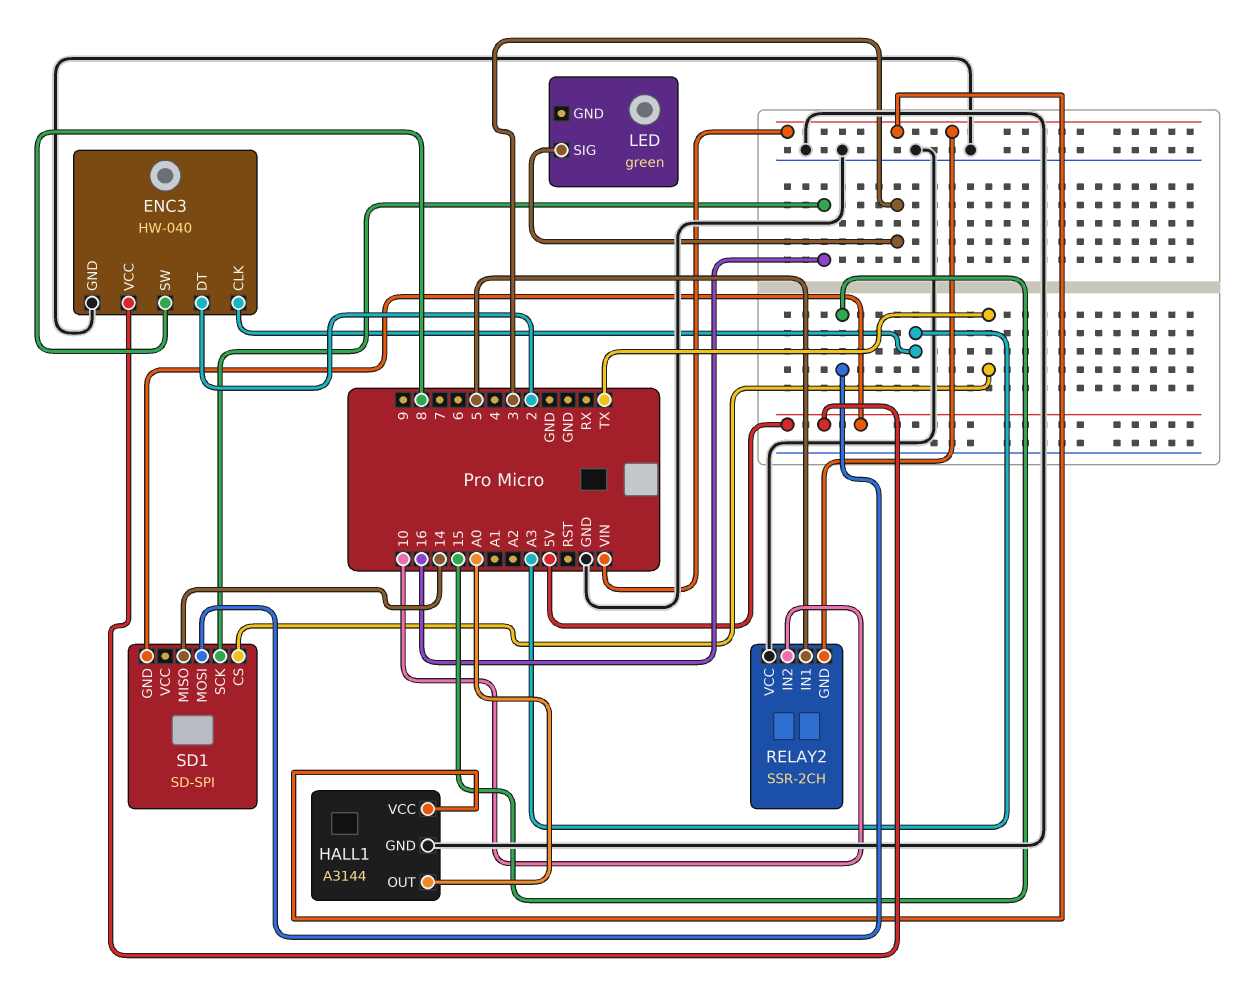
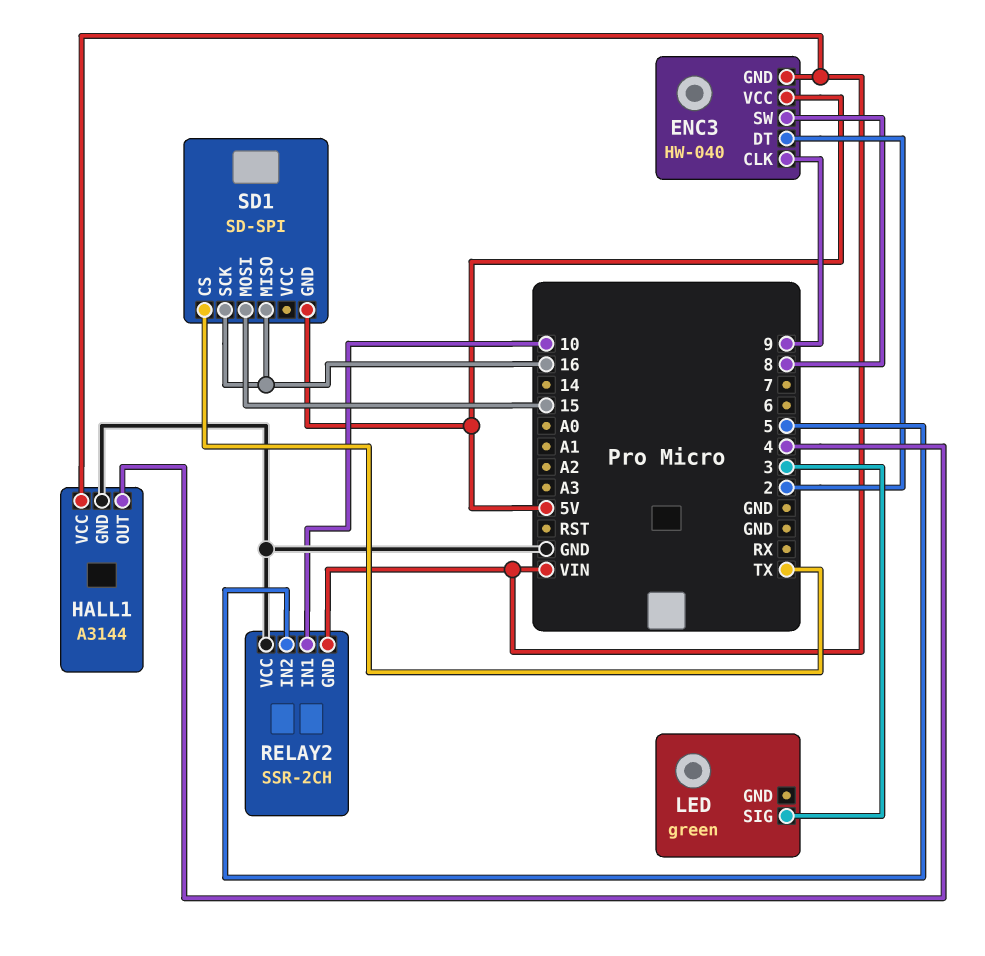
ENC3 pin CLK: A3 -> 9
ENC3 pin GND: GND -> VIN
HALL1 pin OUT: A0 -> 4
RELAY2 pin IN1: 5 -> 10
RELAY2 pin IN2: 10 -> 5
SD1 pin MISO: 14 -> 16

